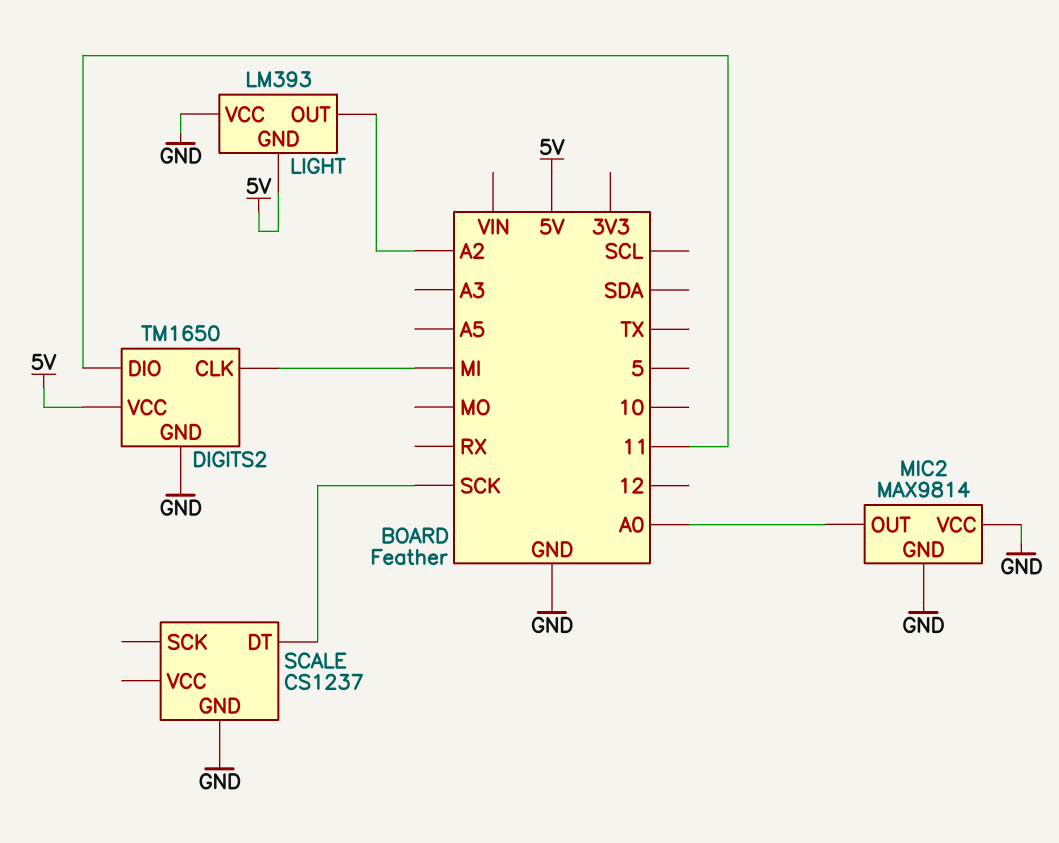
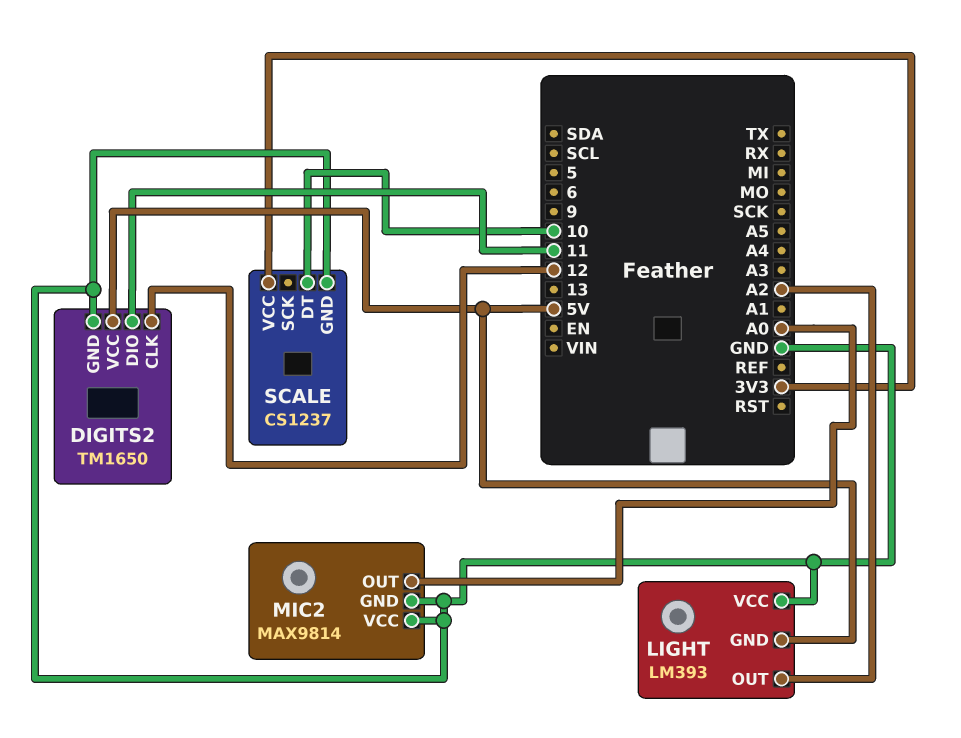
DIGITS2 pin CLK: MI -> 12
SCALE pin DT: SCK -> 10
SCALE pin VCC: none -> 3V3

